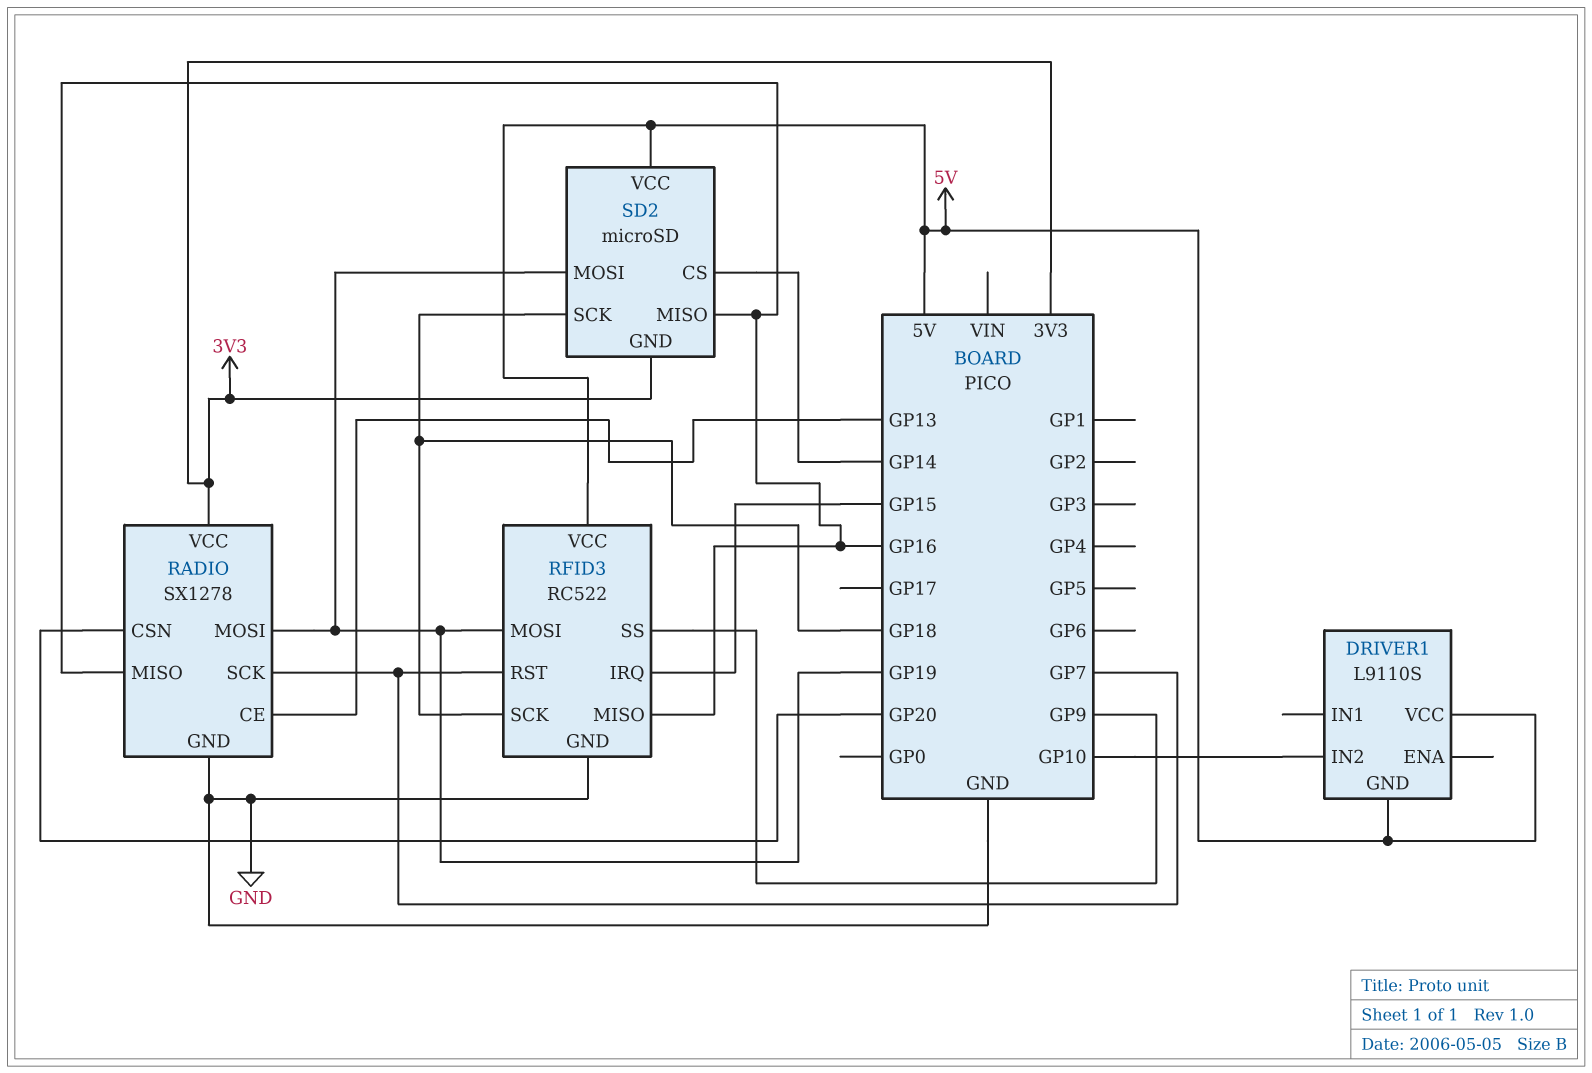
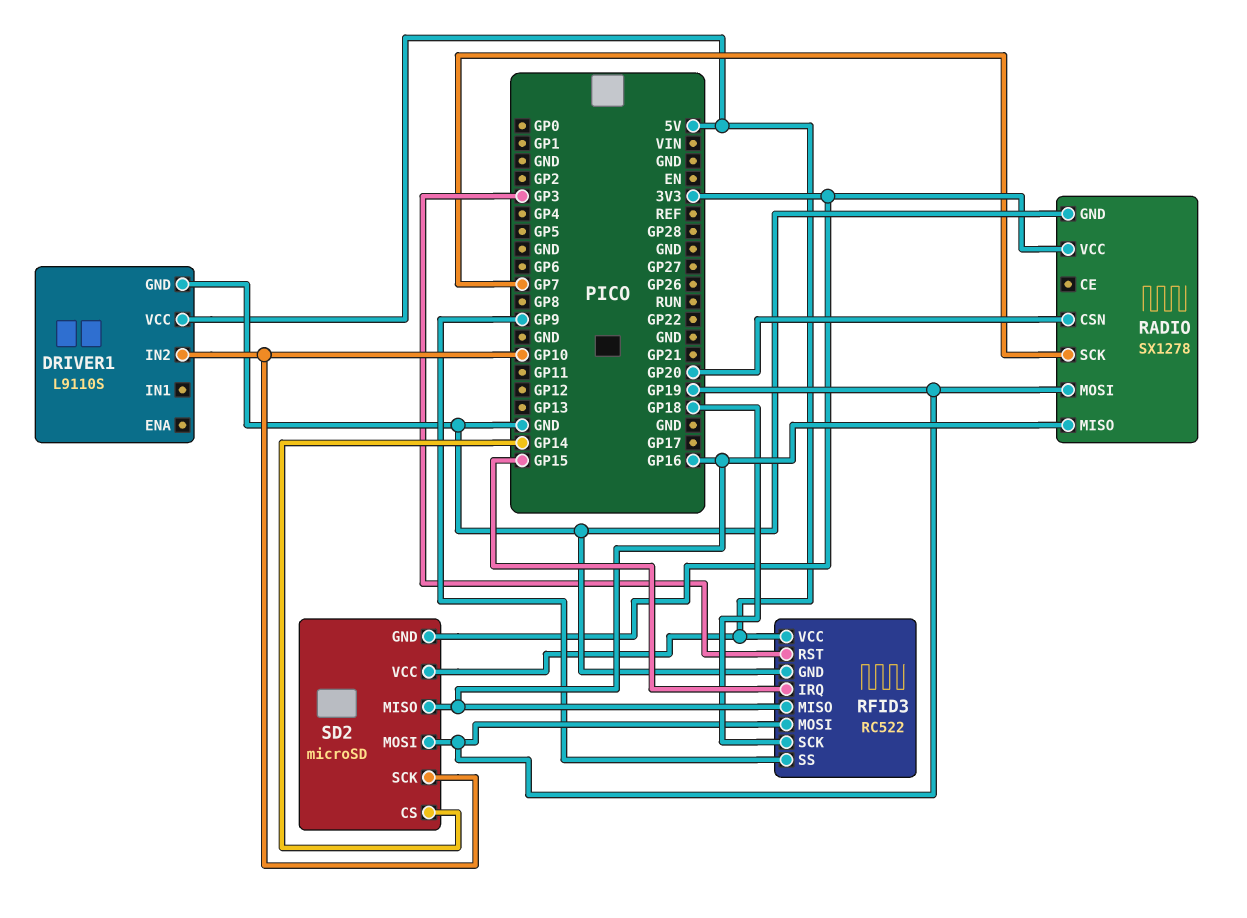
DRIVER1 pin GND: 5V -> GND
RADIO pin CE: GP13 -> none
RFID3 pin RST: GP7 -> GP3
SD2 pin SCK: GP18 -> GP10

